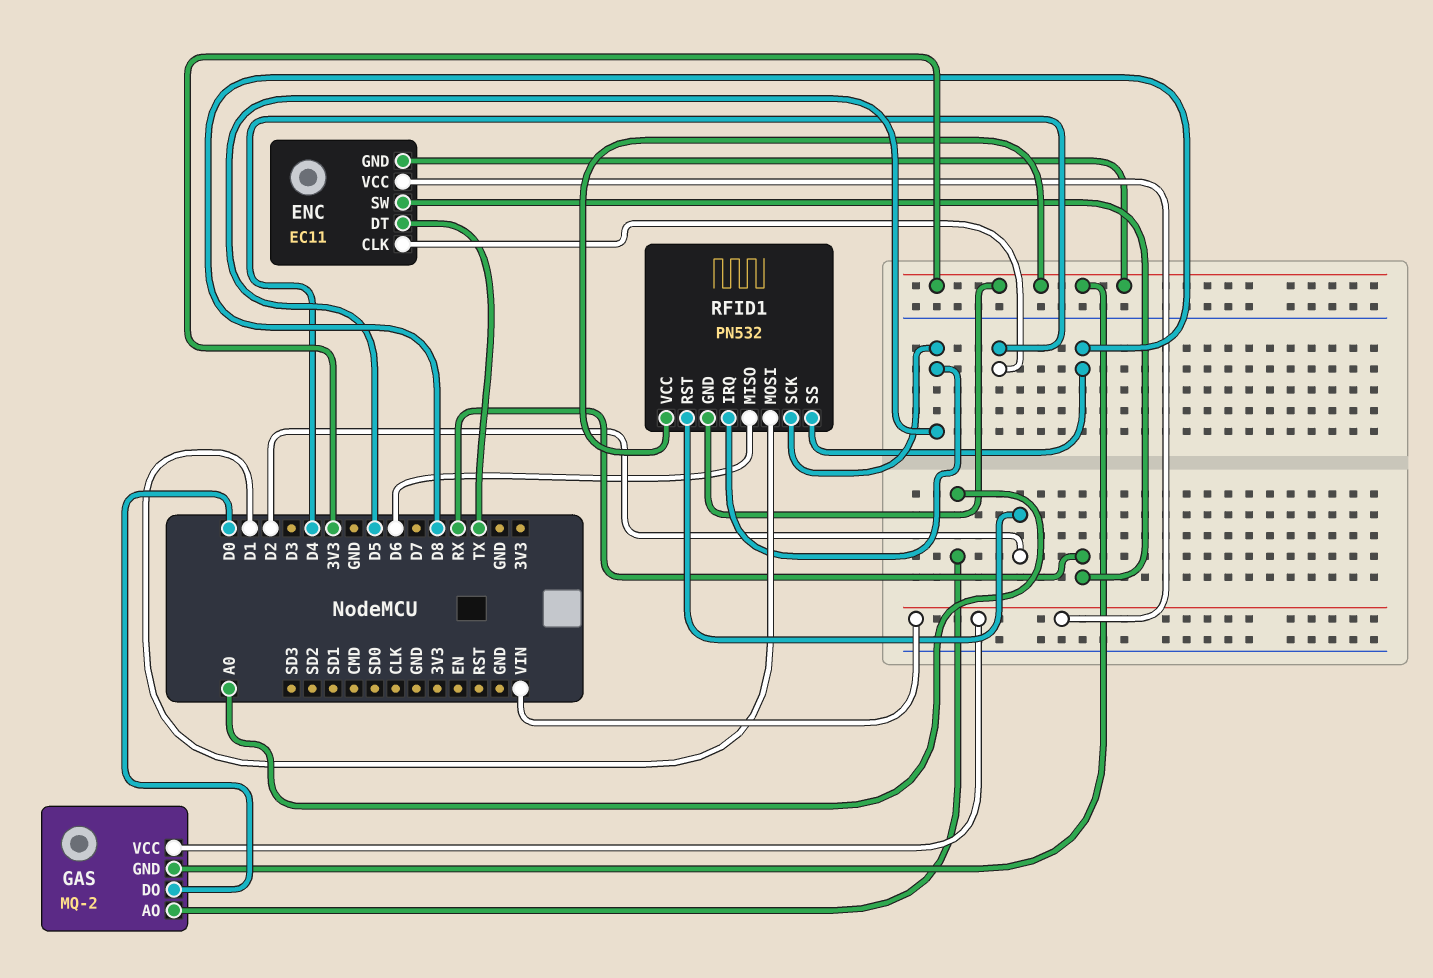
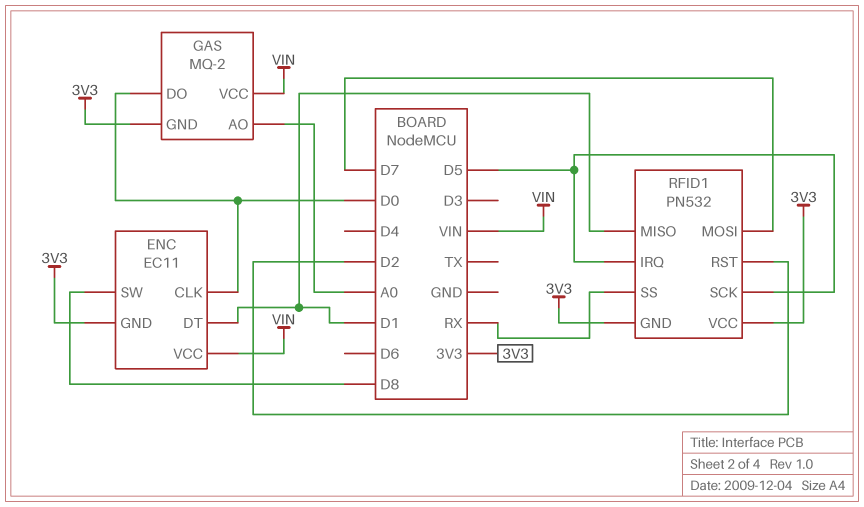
ENC pin CLK: D4 -> D0
ENC pin DT: TX -> D1
ENC pin SW: RX -> D8
RFID1 pin MISO: D6 -> D1
RFID1 pin MOSI: D1 -> D7
RFID1 pin SS: D8 -> RX

